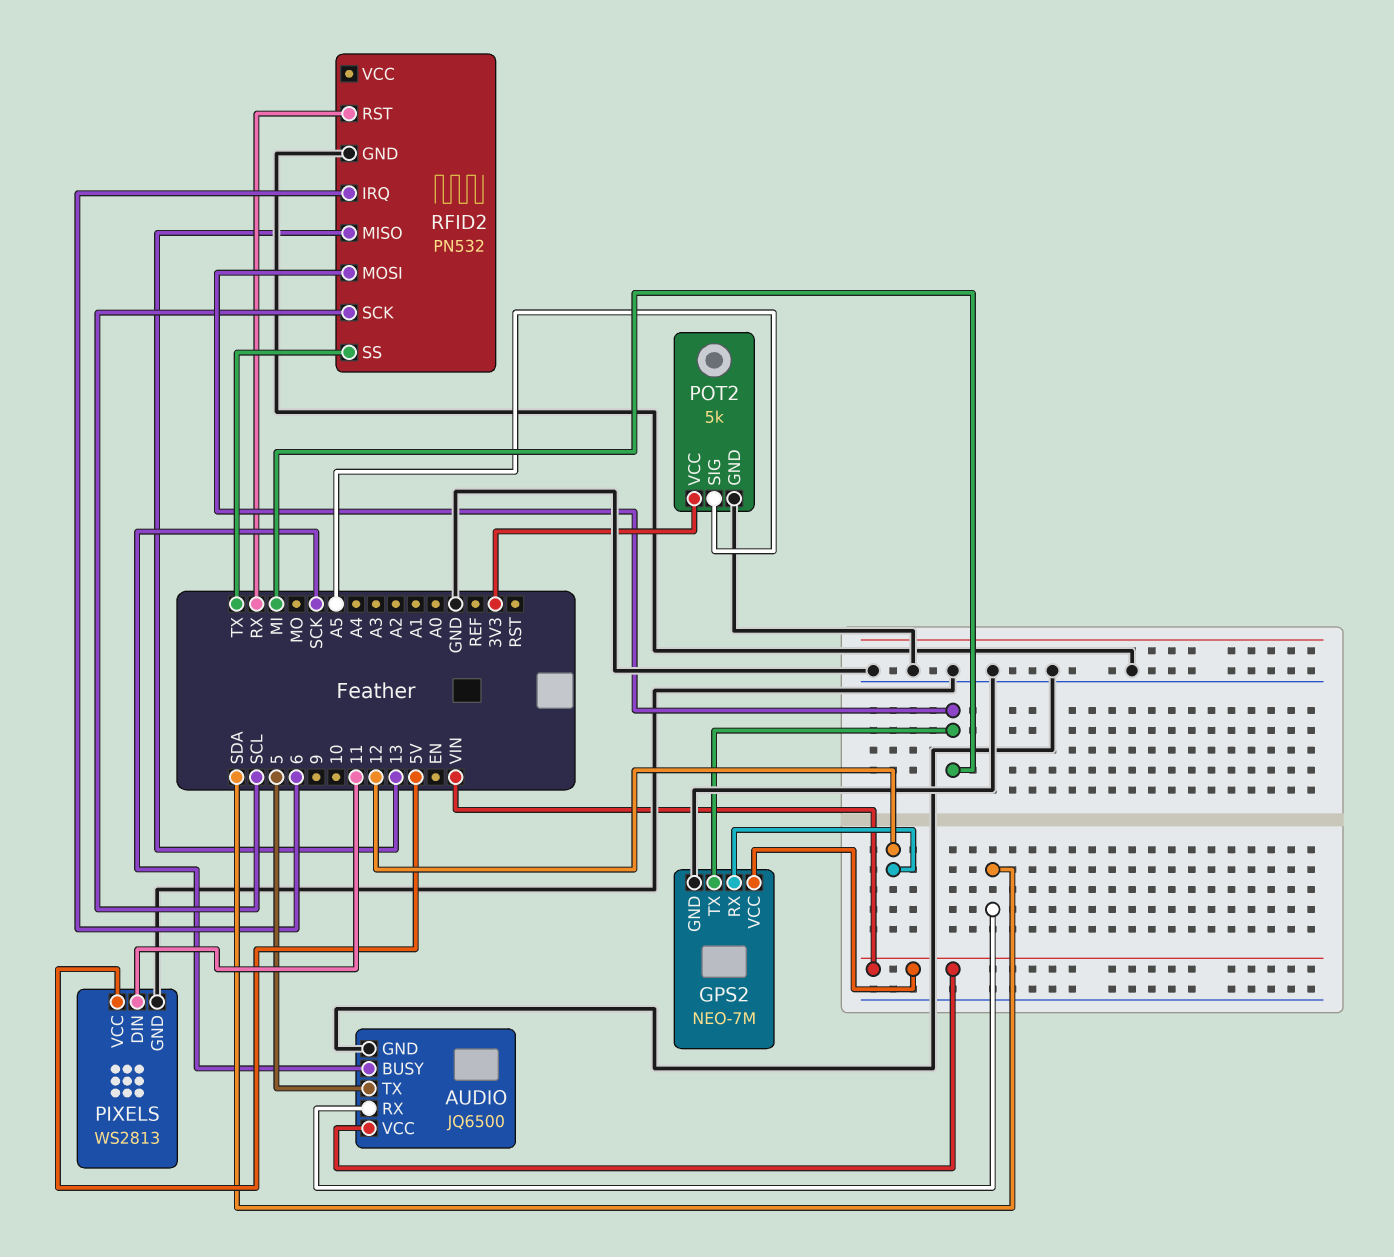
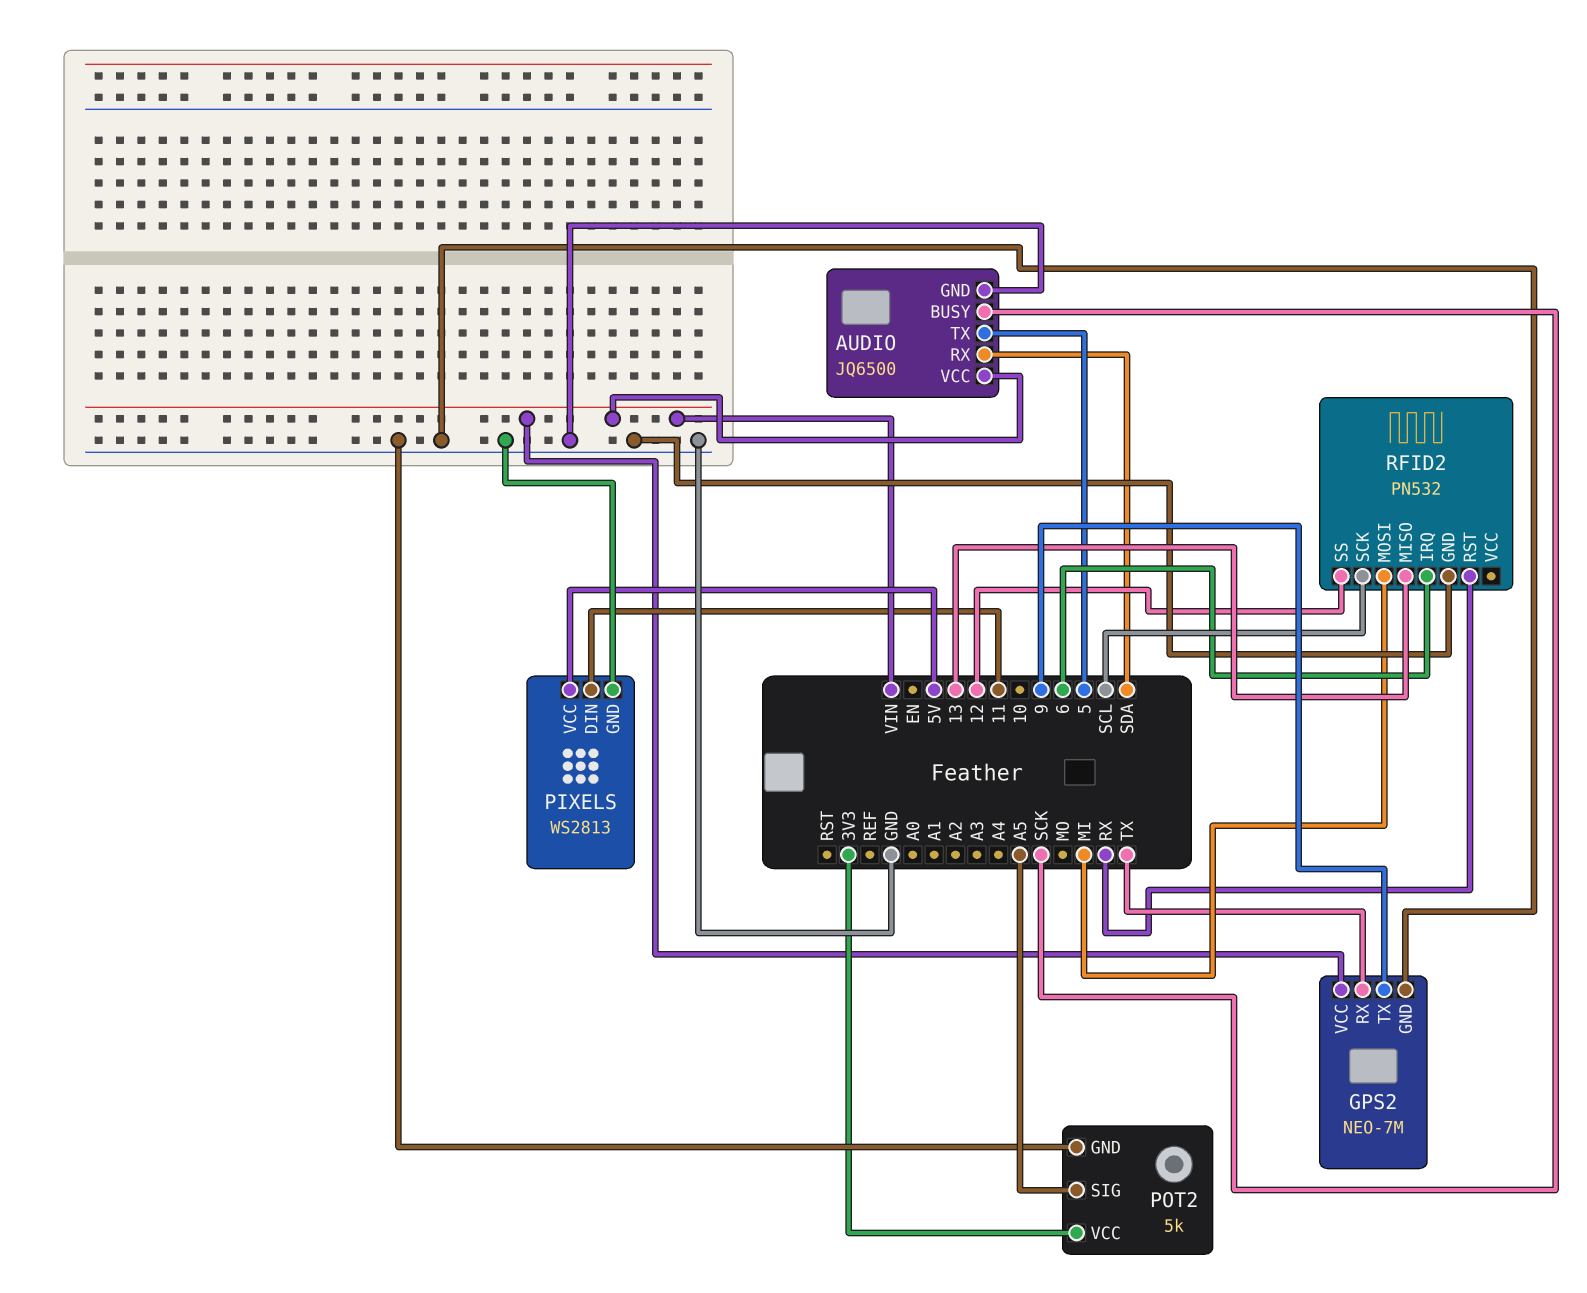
GPS2 pin RX: 12 -> TX
GPS2 pin TX: MI -> 9
RFID2 pin SS: TX -> 12

